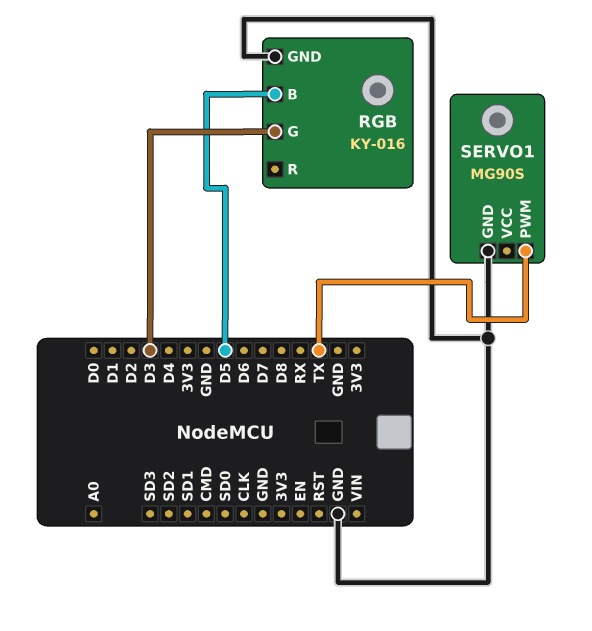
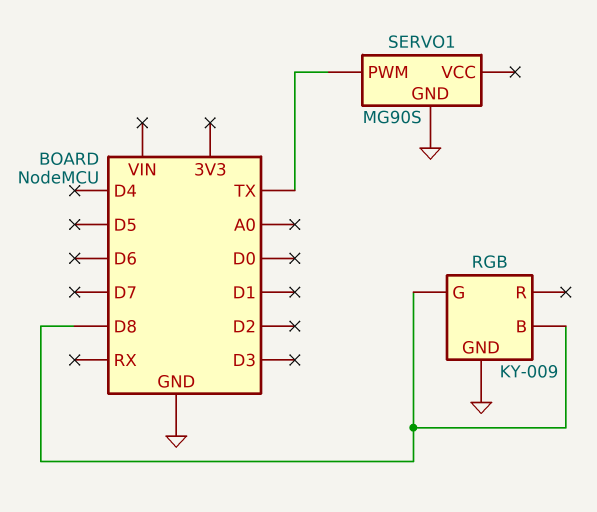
RGB: KY-016 -> KY-009
RGB pin B: D5 -> D8
RGB pin G: D3 -> D8

